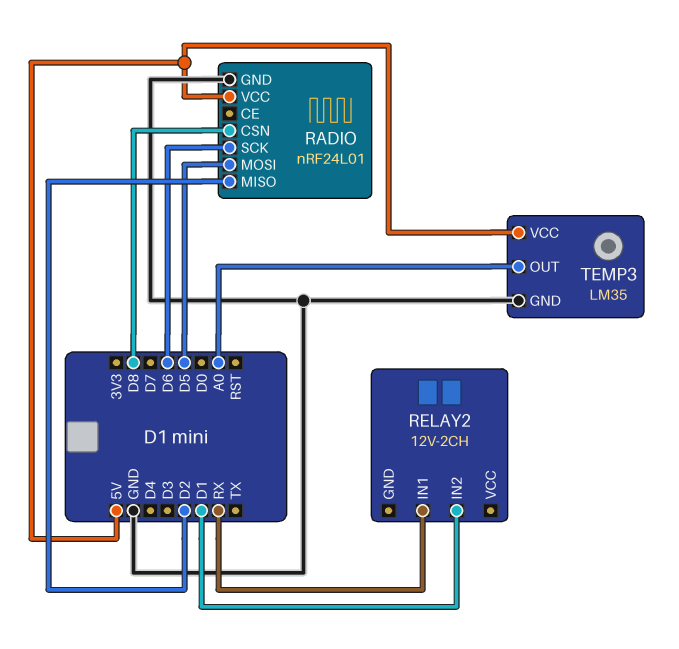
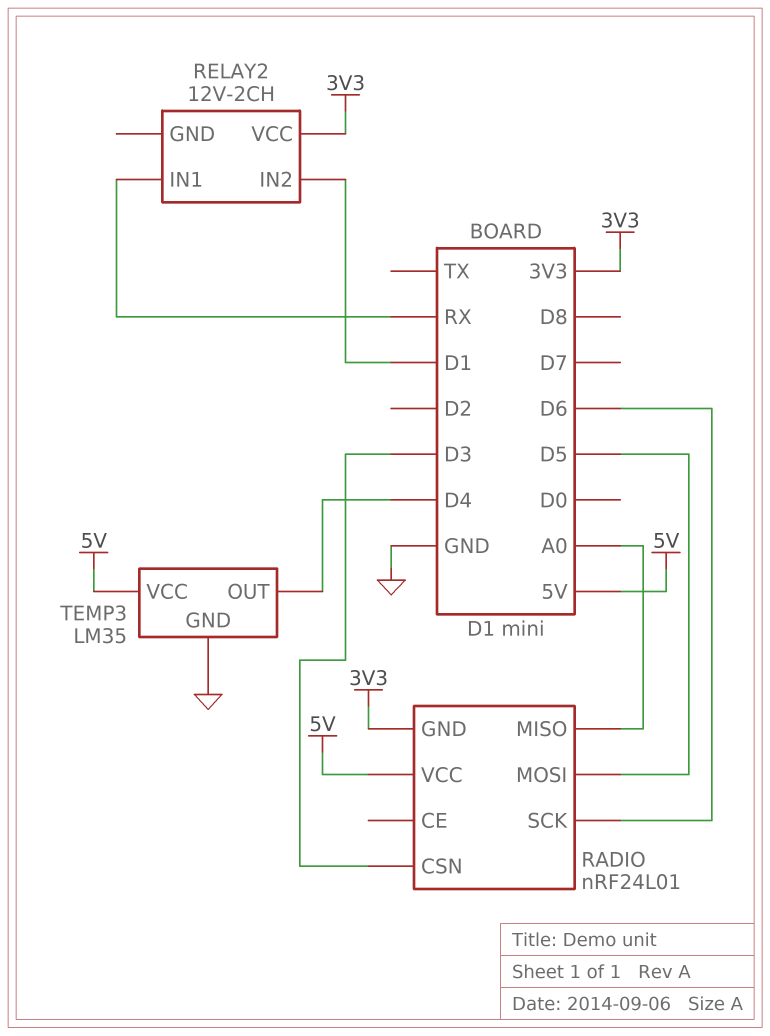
RADIO pin CSN: D8 -> D3
RADIO pin GND: GND -> 3V3
RADIO pin MISO: D2 -> A0
RELAY2 pin VCC: none -> 3V3
TEMP3 pin OUT: A0 -> D4

